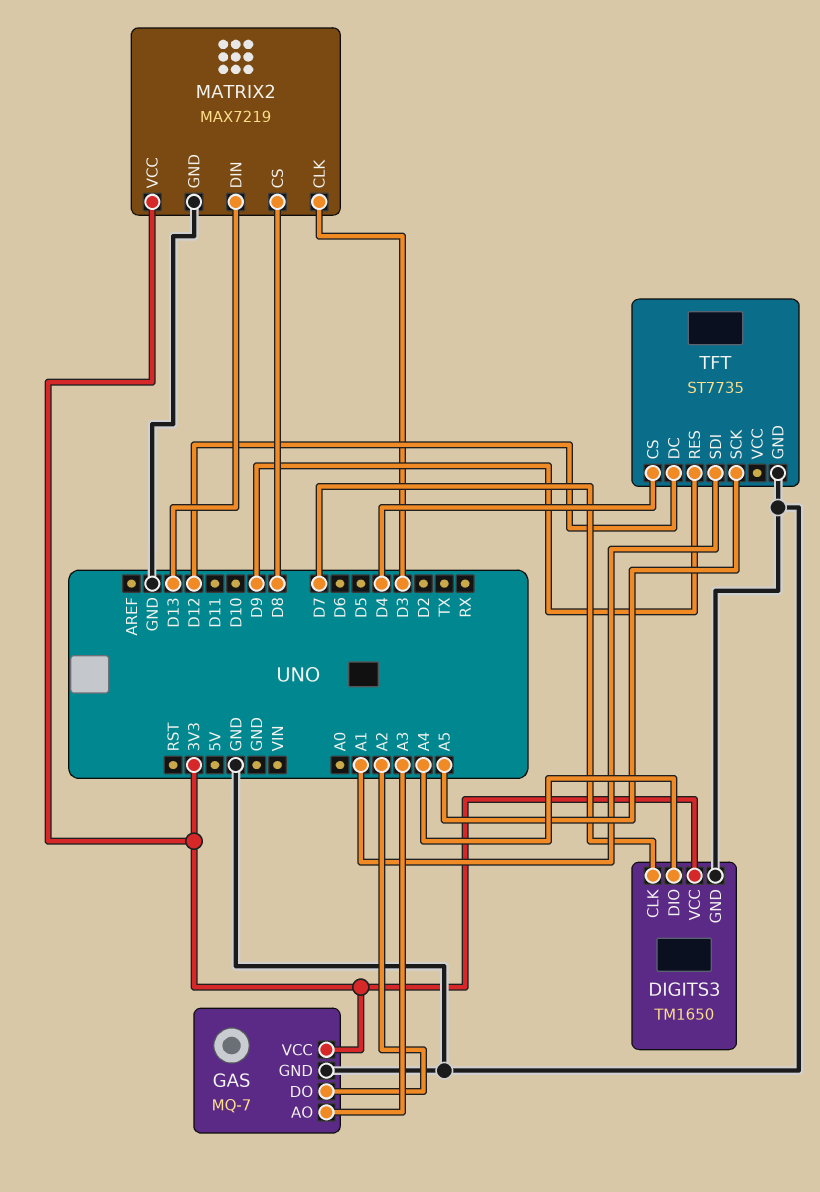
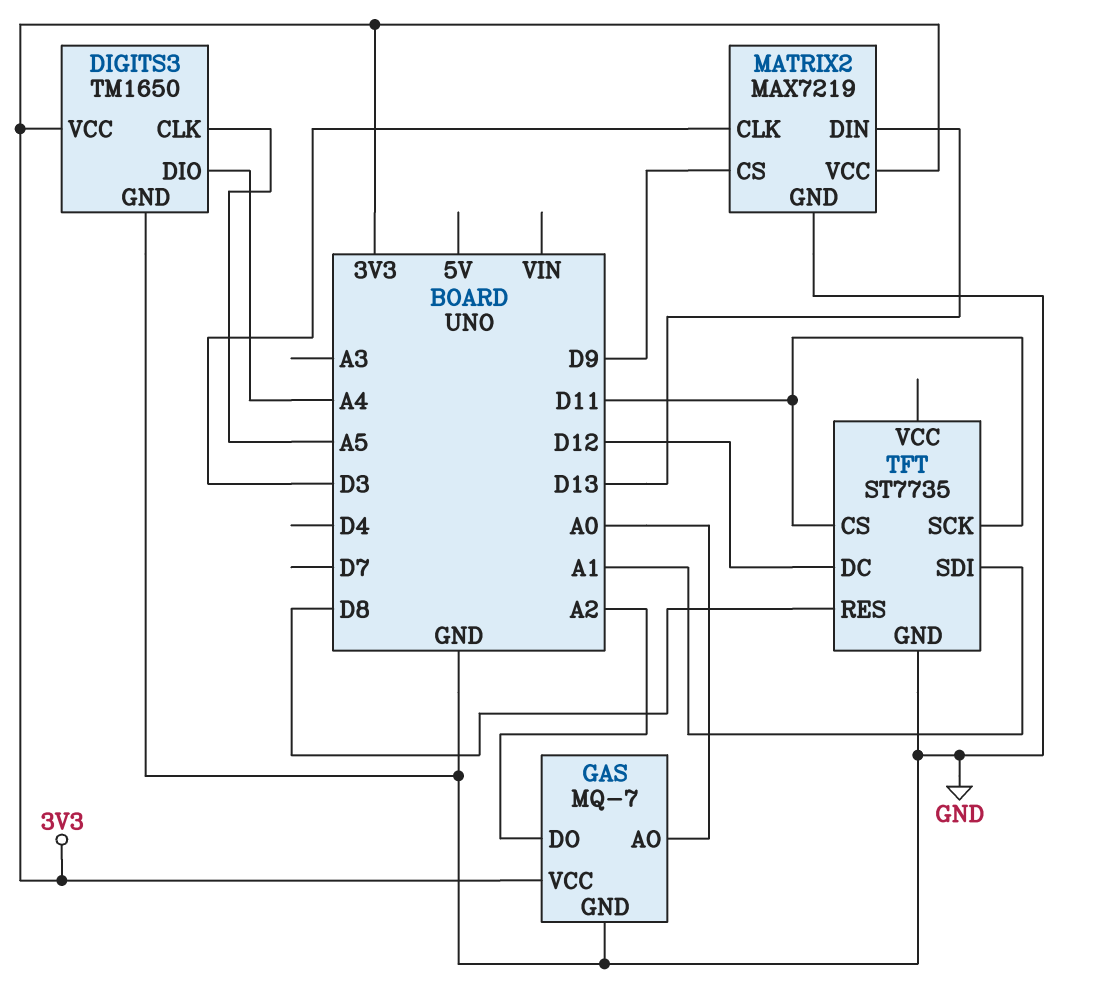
DIGITS3 pin CLK: D7 -> A5
GAS pin AO: A3 -> A0
MATRIX2 pin CS: D8 -> D9
TFT pin CS: D4 -> D11
TFT pin RES: D9 -> D8
TFT pin SCK: A5 -> D11

